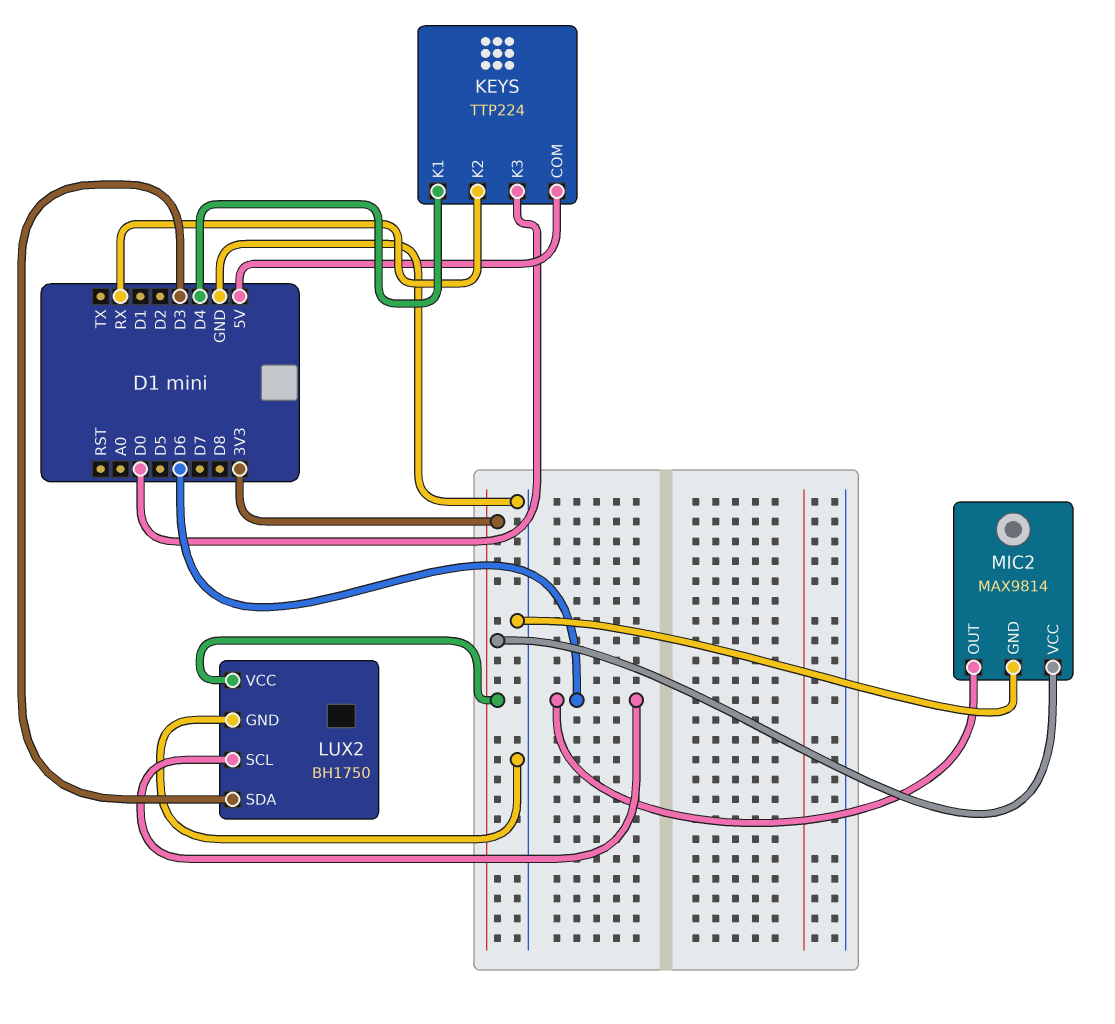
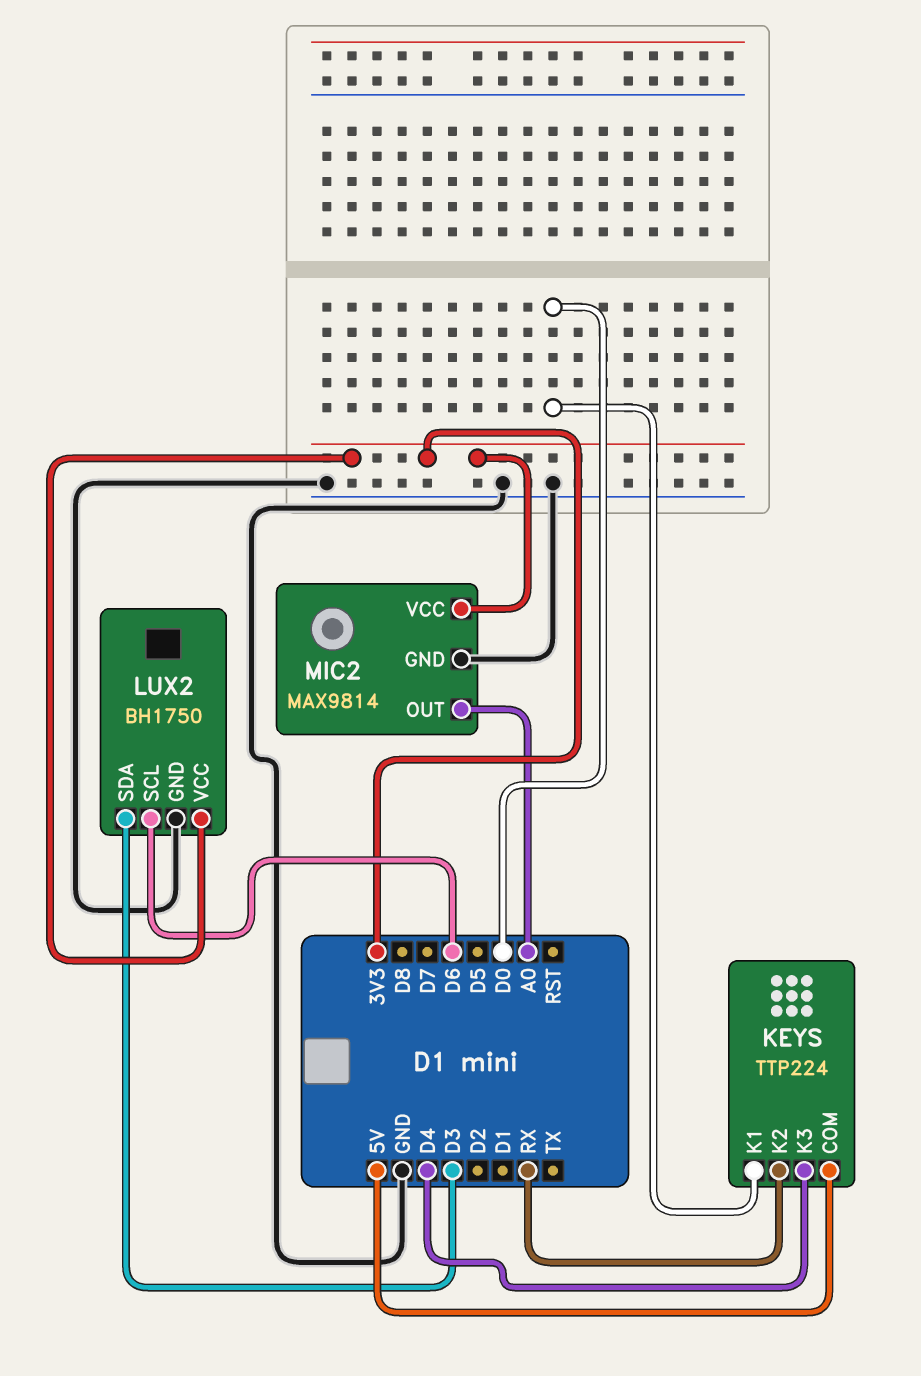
KEYS pin K1: D4 -> D0
KEYS pin K3: D0 -> D4
MIC2 pin OUT: D6 -> A0

